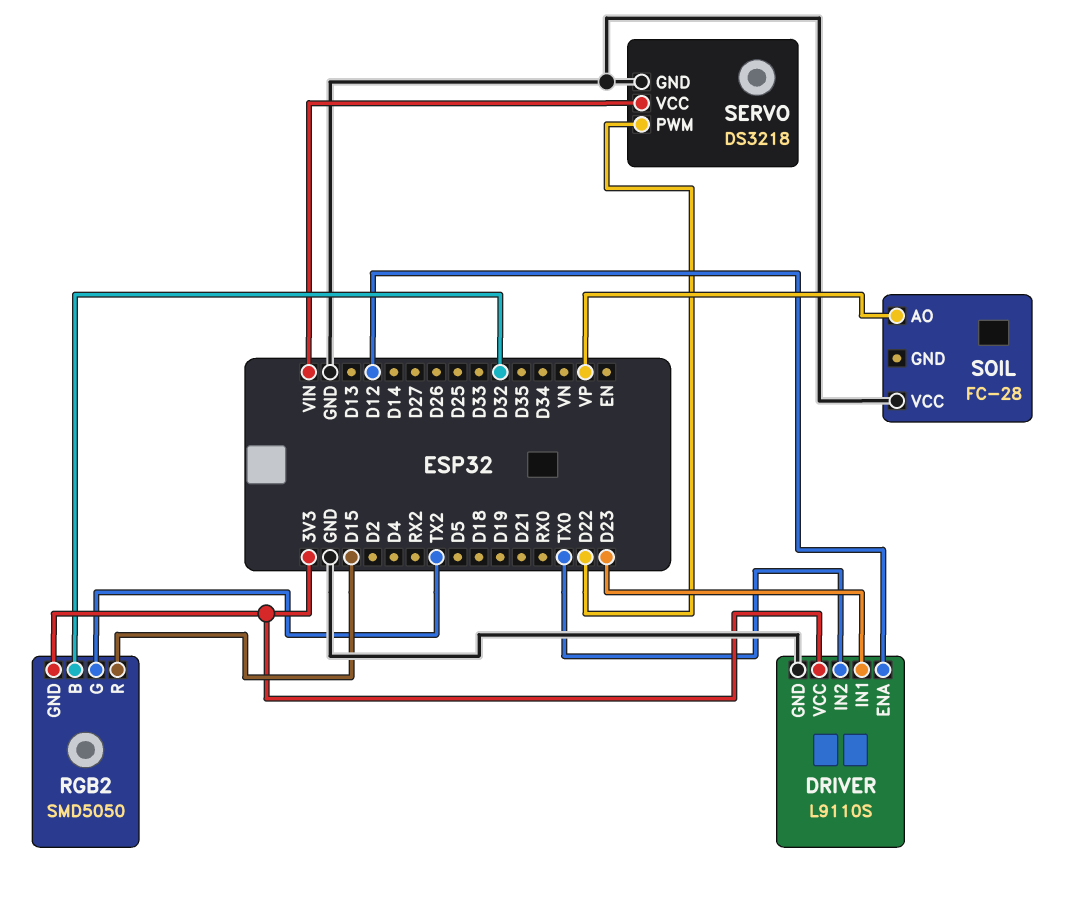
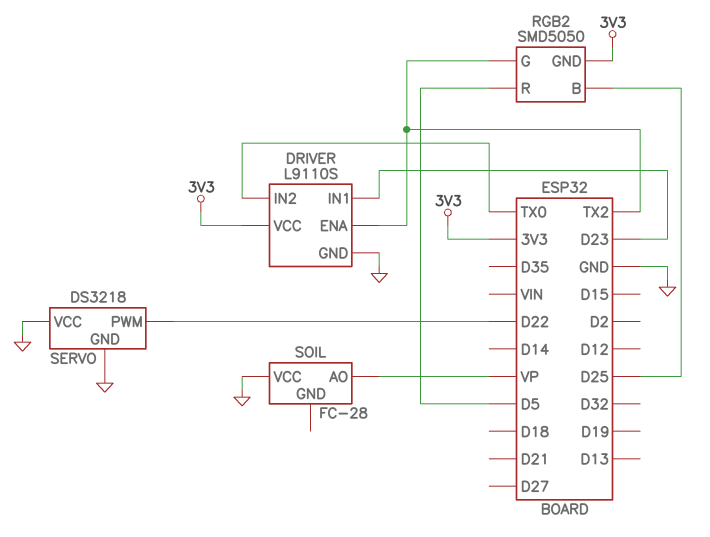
DRIVER pin ENA: D12 -> TX2
RGB2 pin B: D32 -> D25
RGB2 pin R: D15 -> D5
SERVO pin VCC: VIN -> GND

